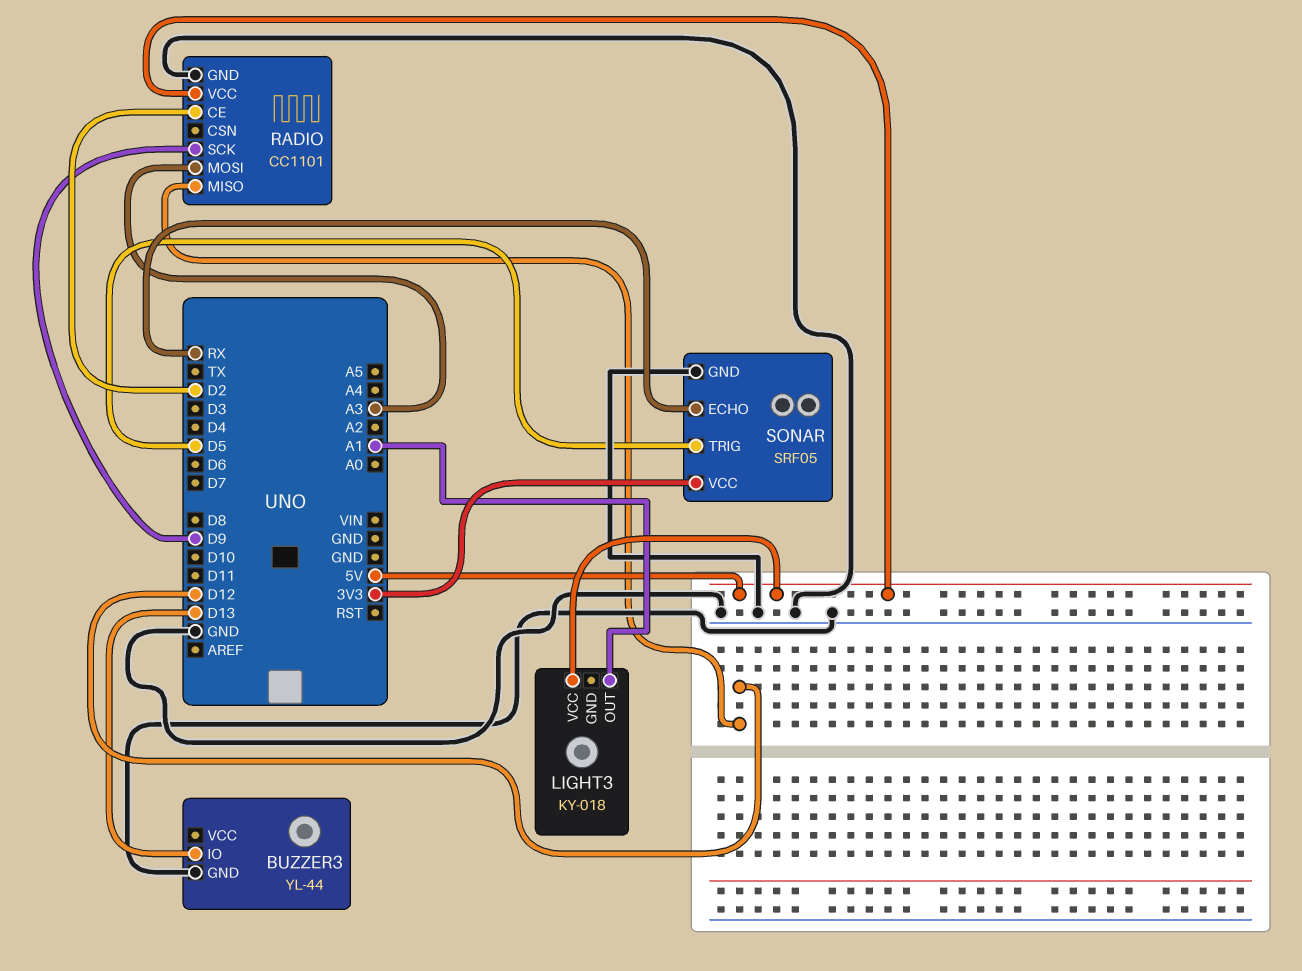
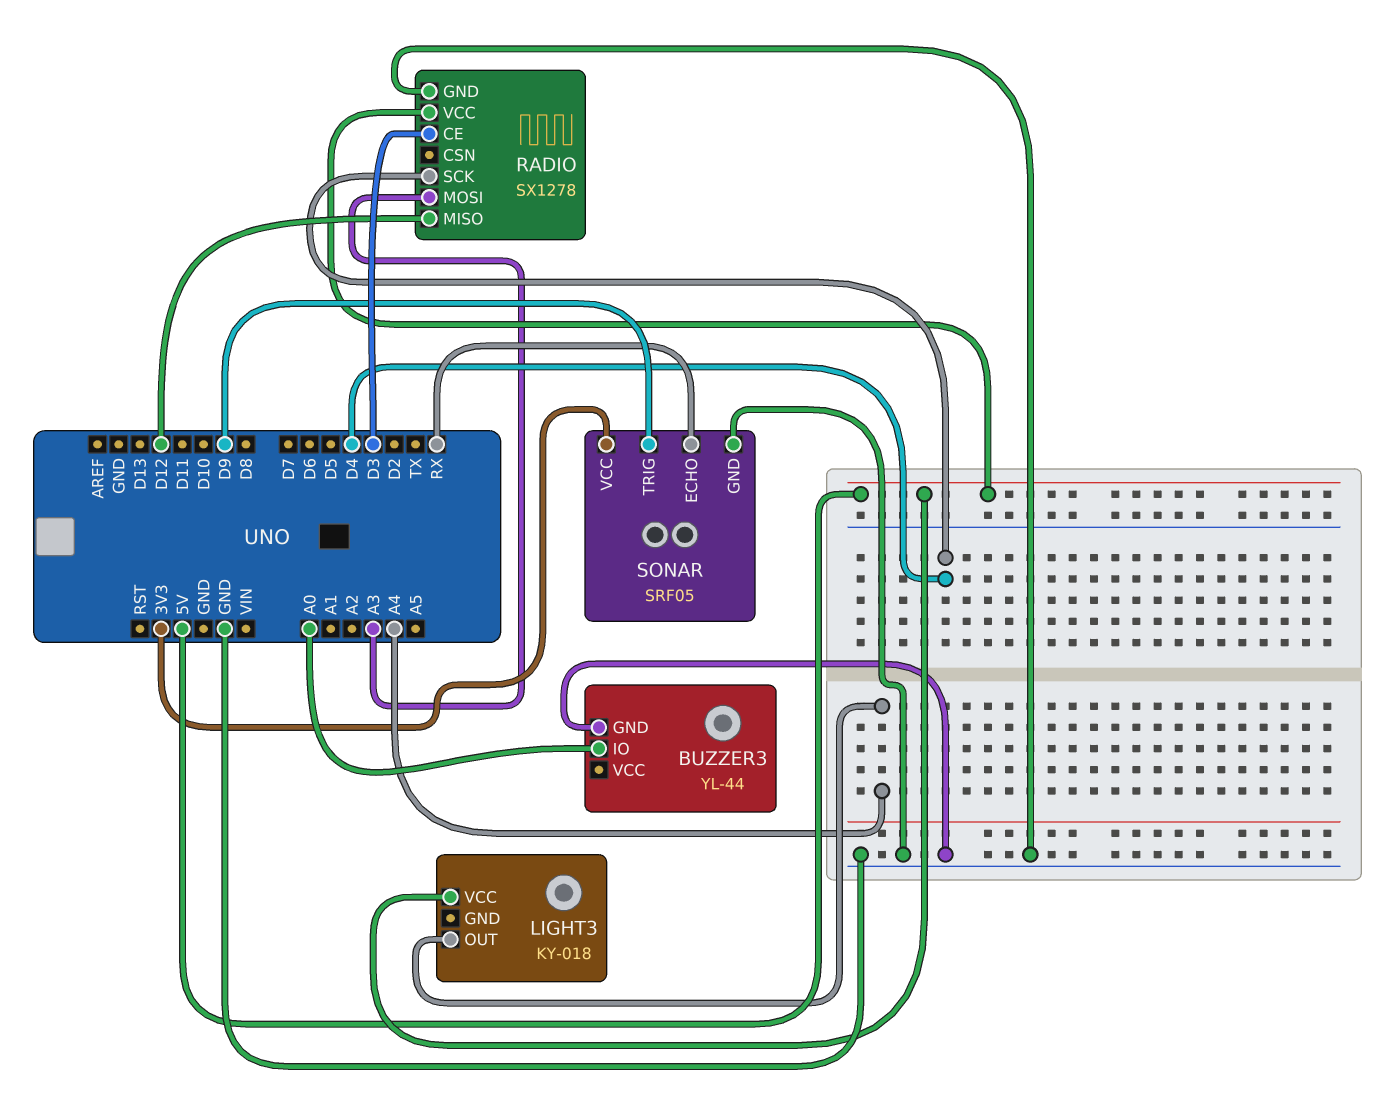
BUZZER3 pin IO: D13 -> A0
LIGHT3 pin OUT: A1 -> A4
RADIO: CC1101 -> SX1278
RADIO pin CE: D2 -> D3
RADIO pin SCK: D9 -> D4
SONAR pin TRIG: D5 -> D9

